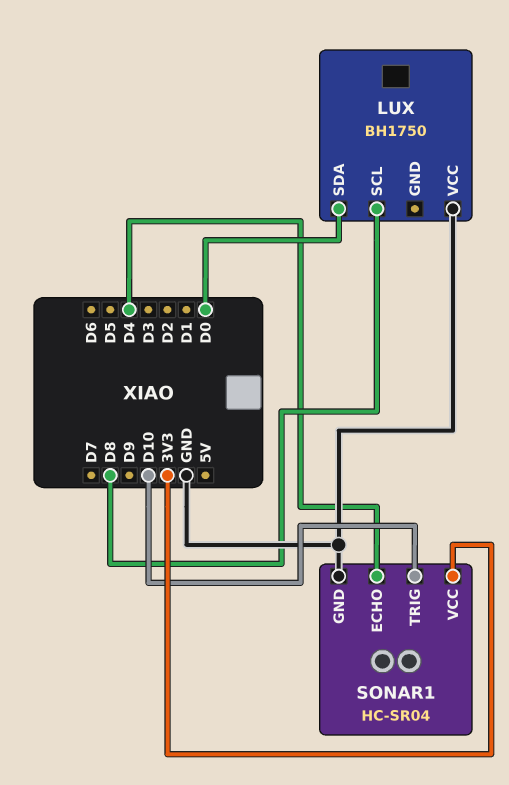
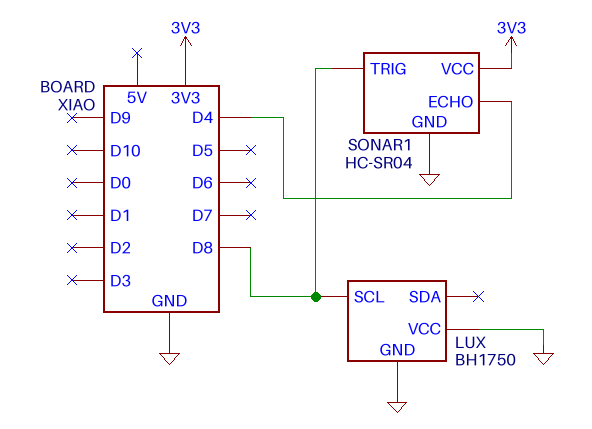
LUX pin GND: none -> GND
LUX pin SDA: D0 -> none
SONAR1 pin TRIG: D10 -> D8

